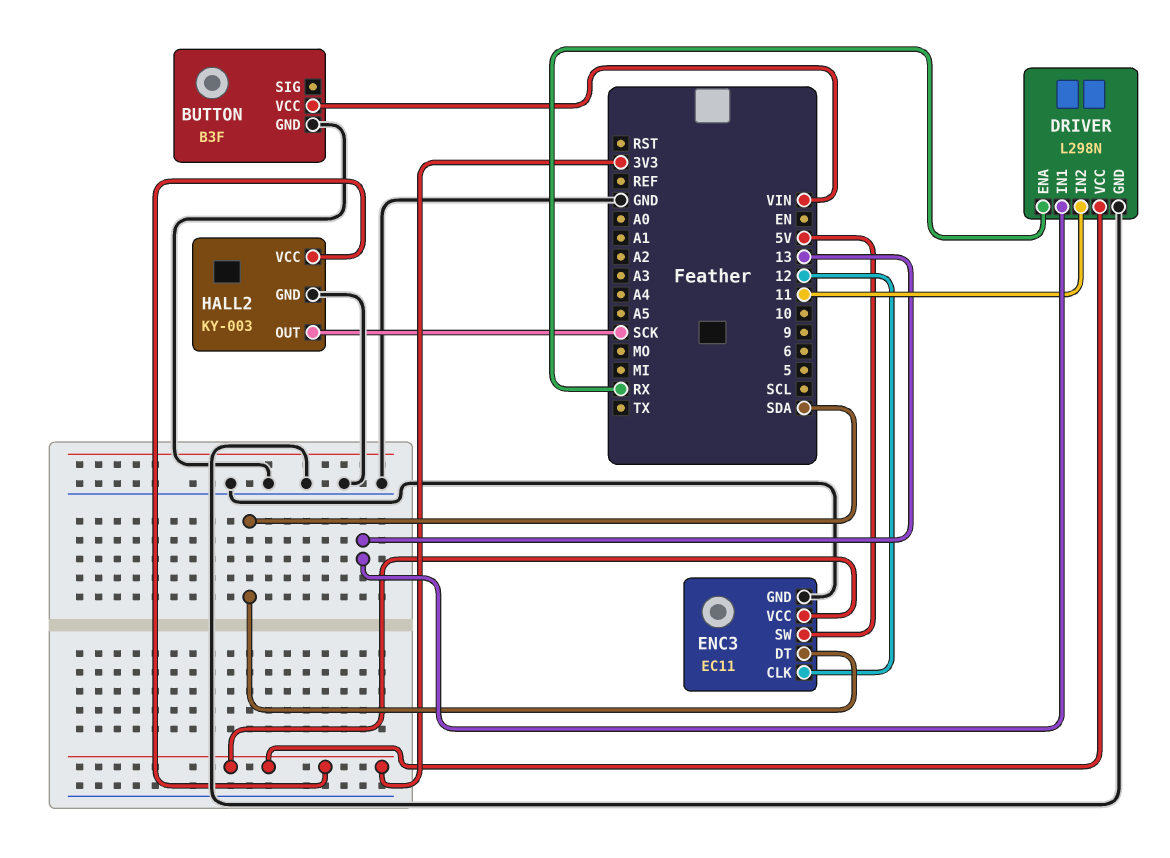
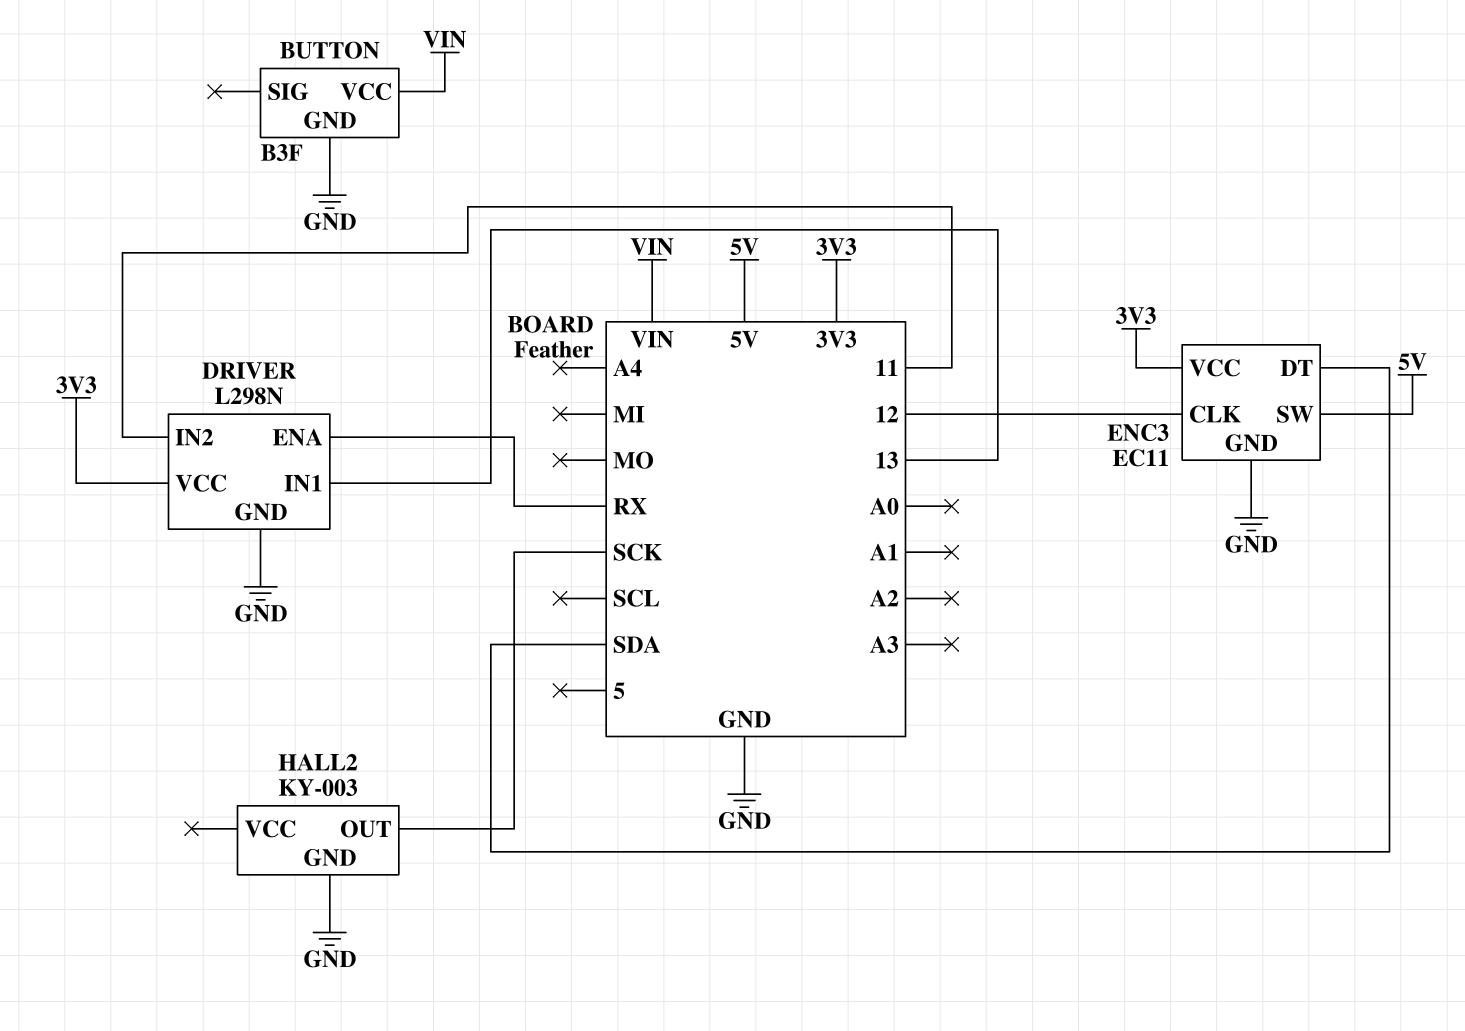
HALL2 pin VCC: 3V3 -> none

